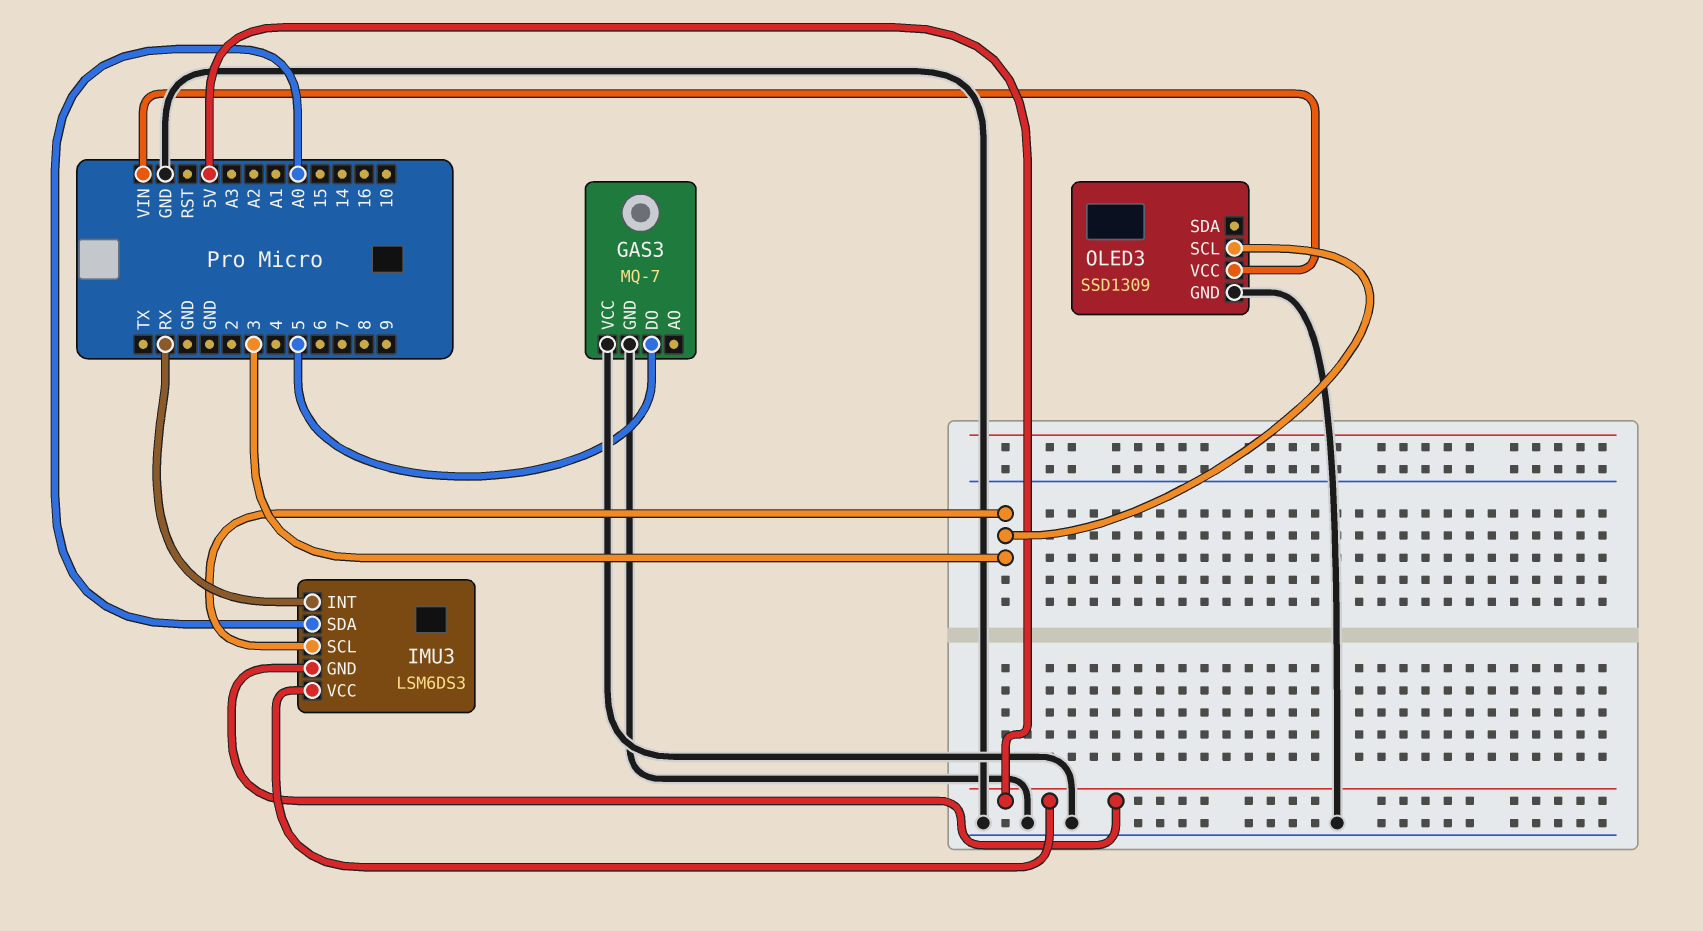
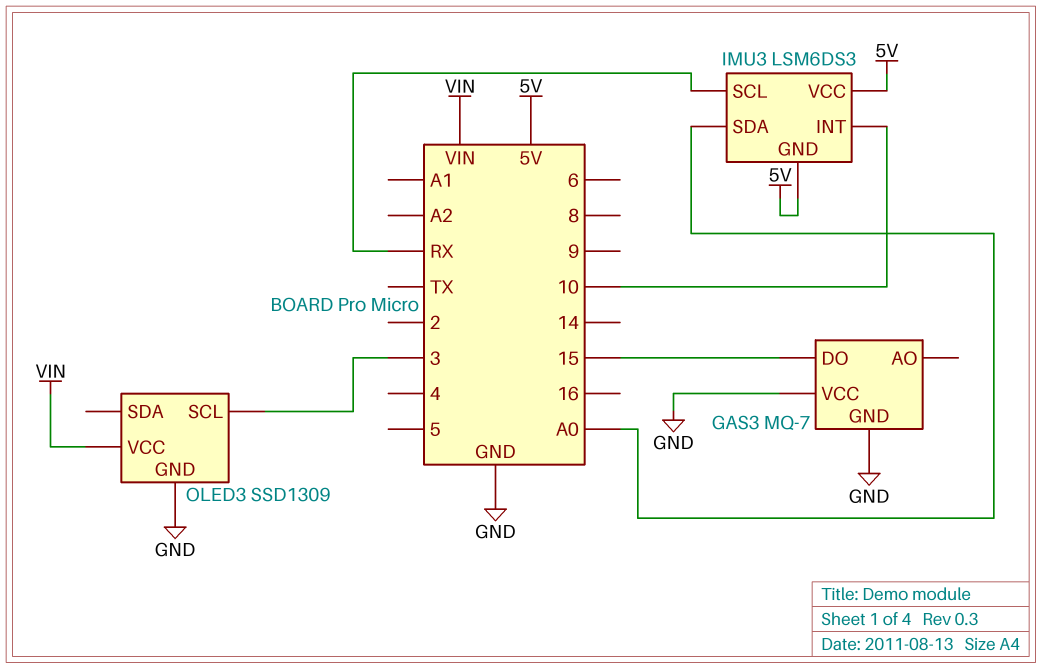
GAS3 pin DO: 5 -> 15
IMU3 pin INT: RX -> 10
IMU3 pin SCL: 3 -> RX

